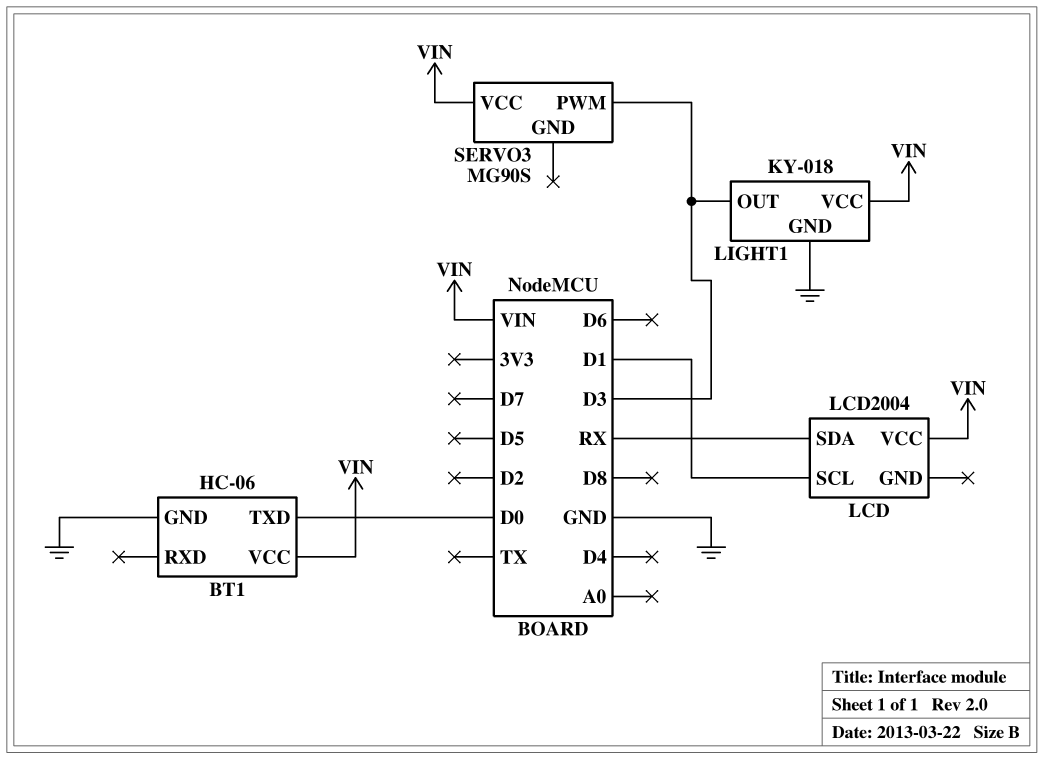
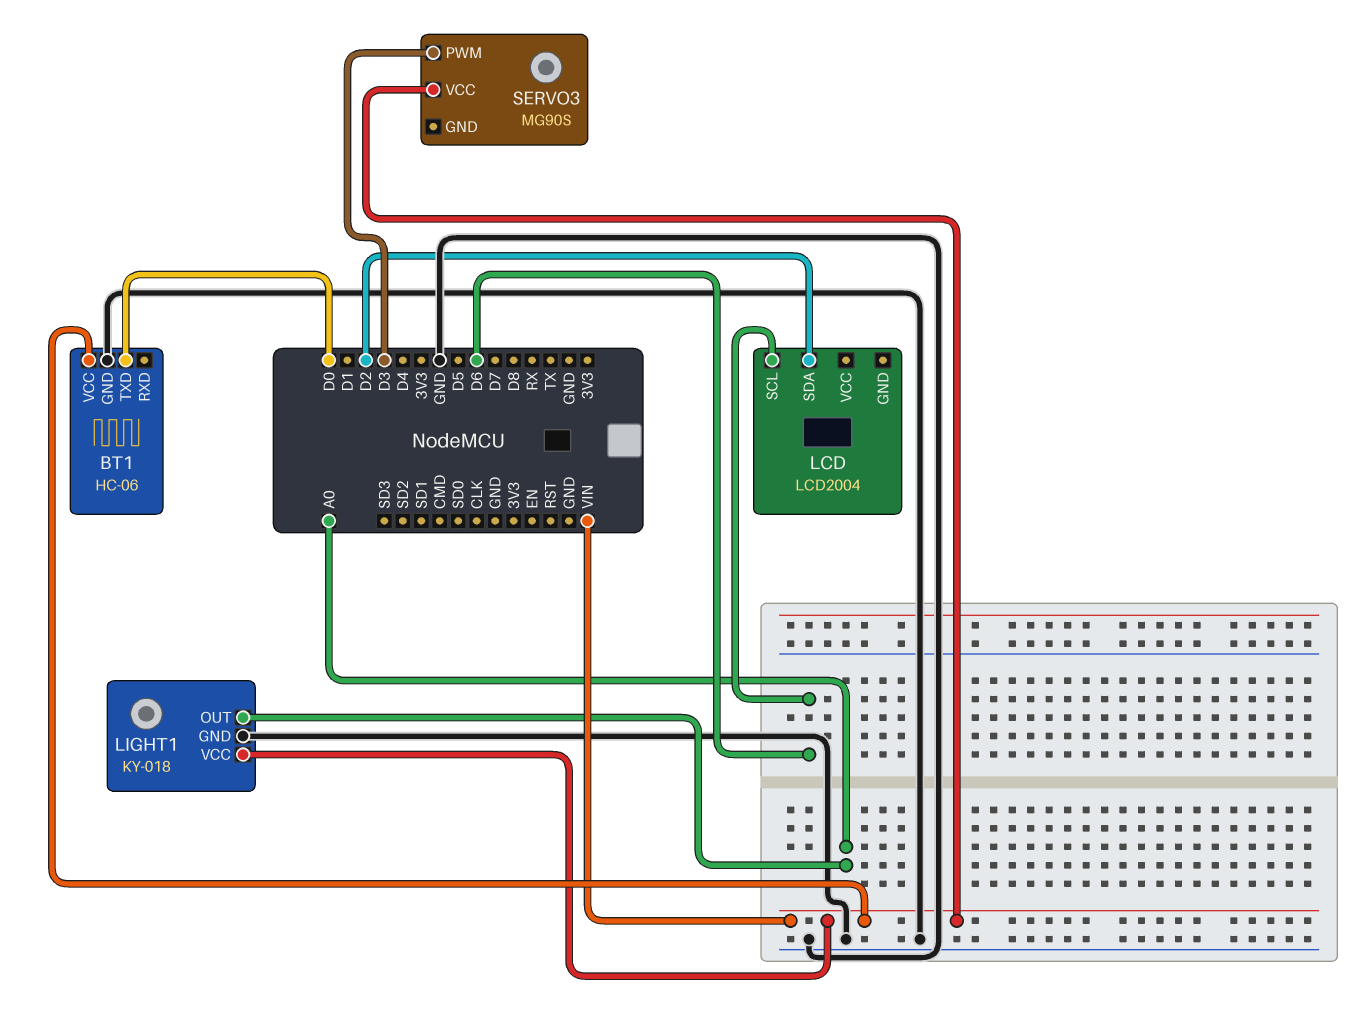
LCD pin SCL: D1 -> D6
LCD pin SDA: RX -> D2
LCD pin VCC: VIN -> none
LIGHT1 pin OUT: D3 -> A0

